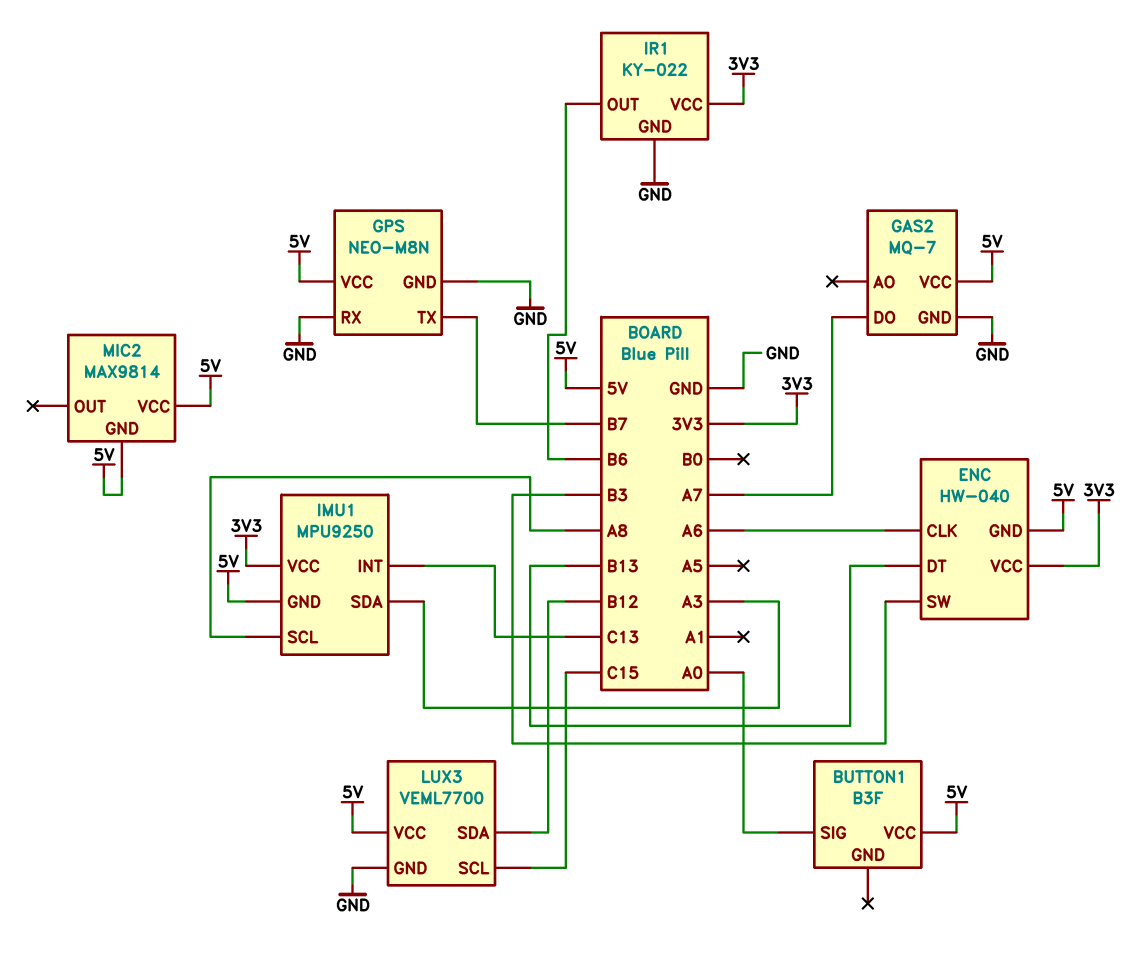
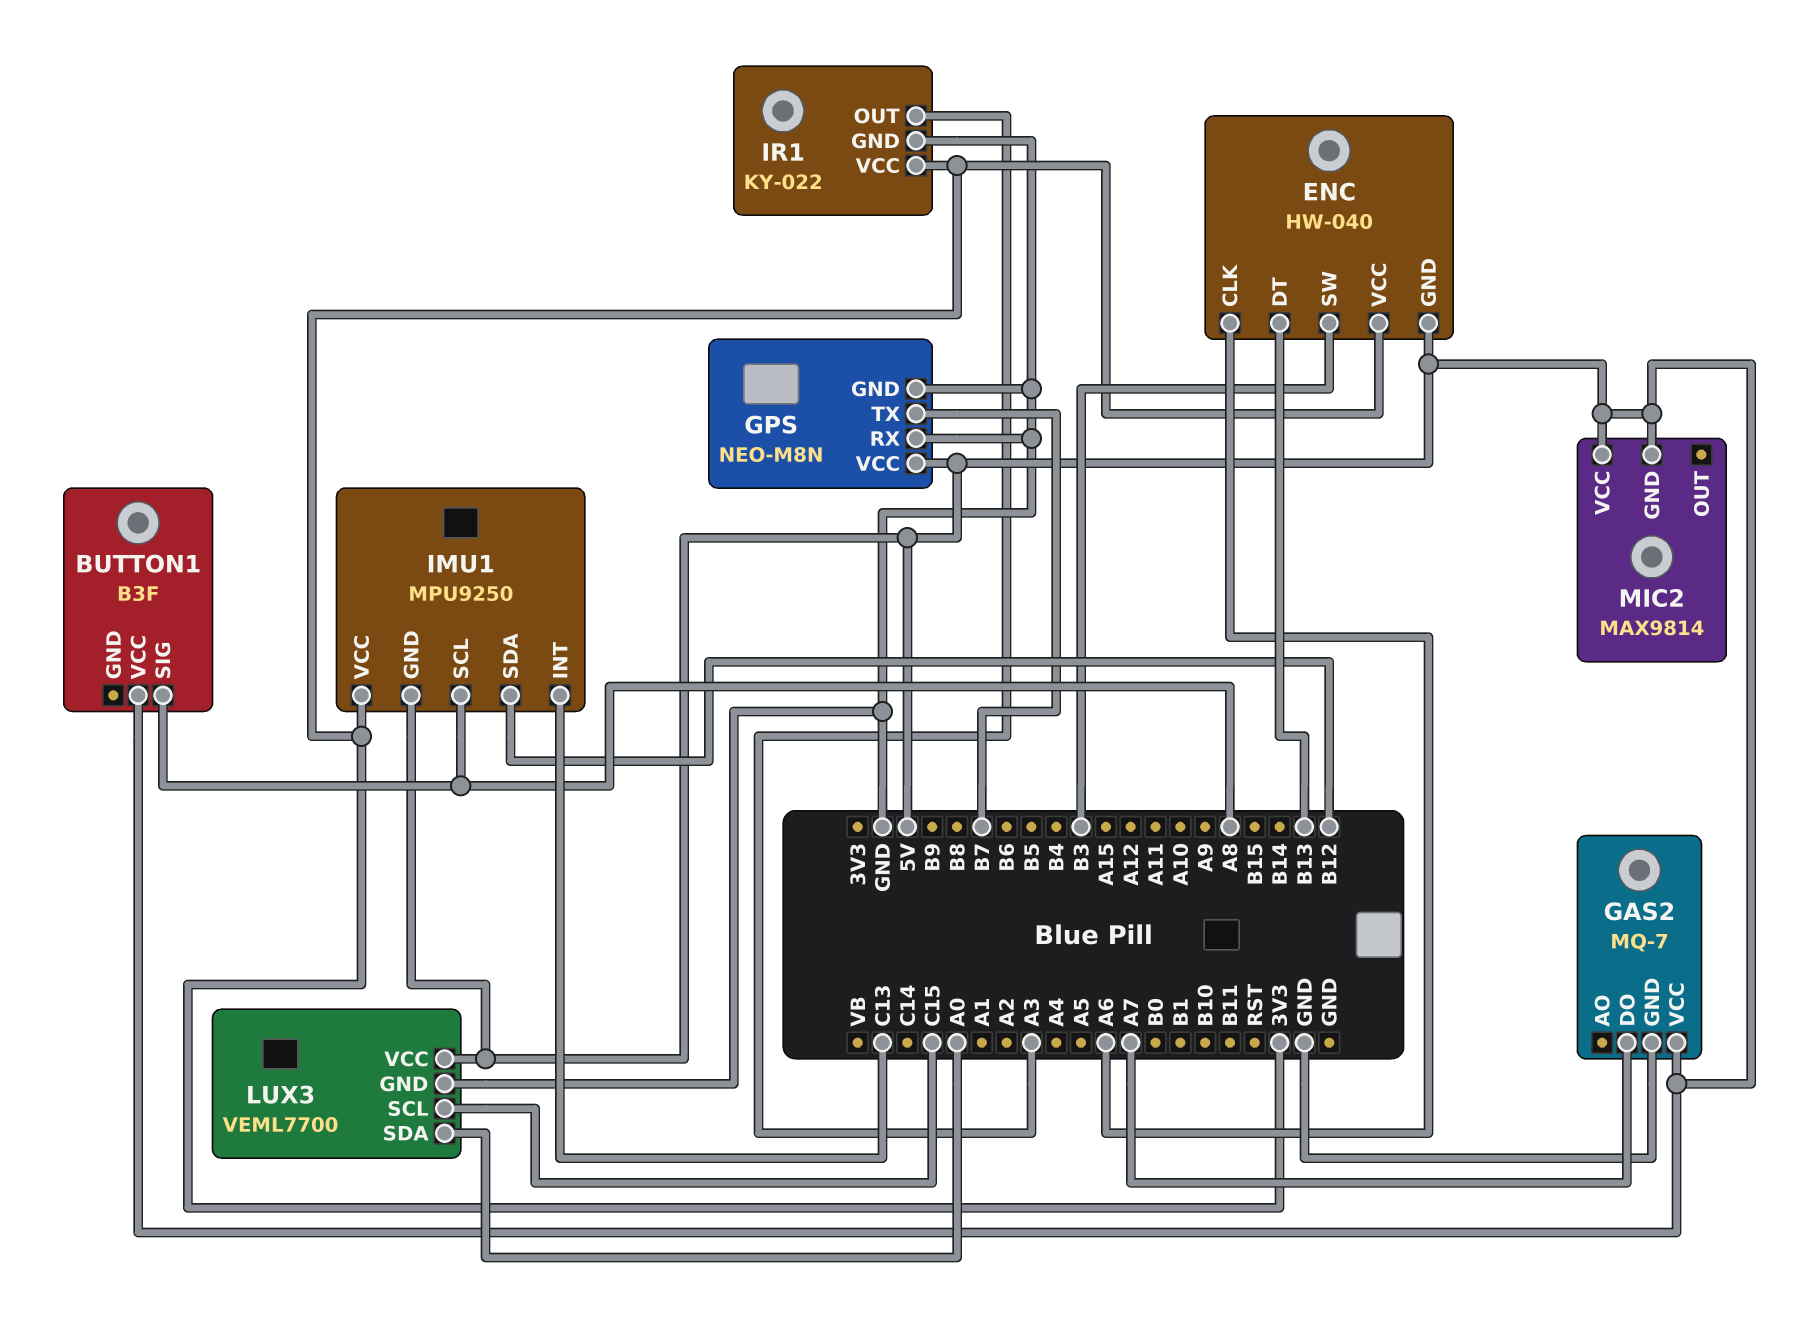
BUTTON1 pin SIG: A0 -> A8
IMU1 pin SDA: A3 -> B12
IR1 pin OUT: B6 -> A3
LUX3 pin SDA: B12 -> A0

